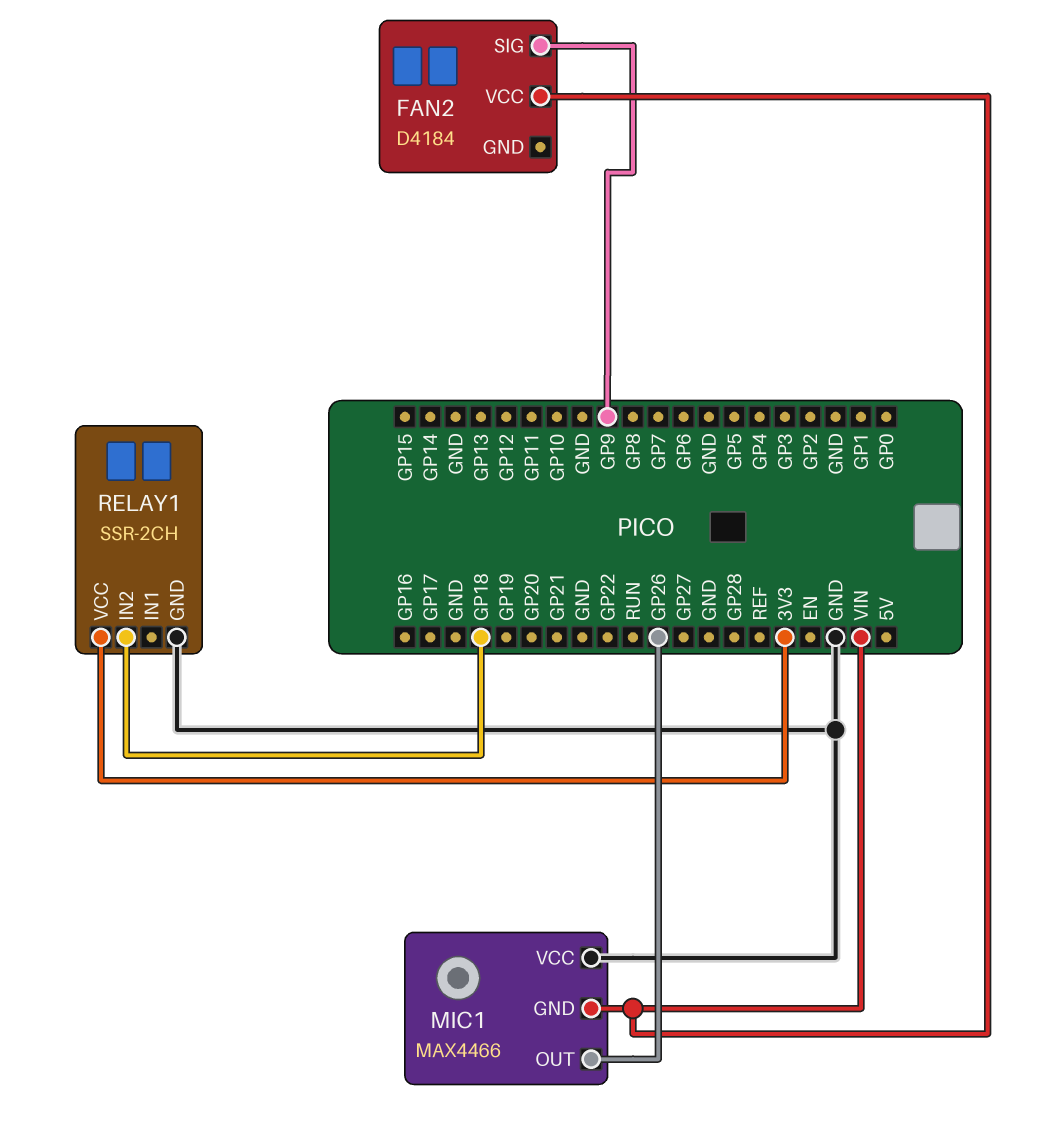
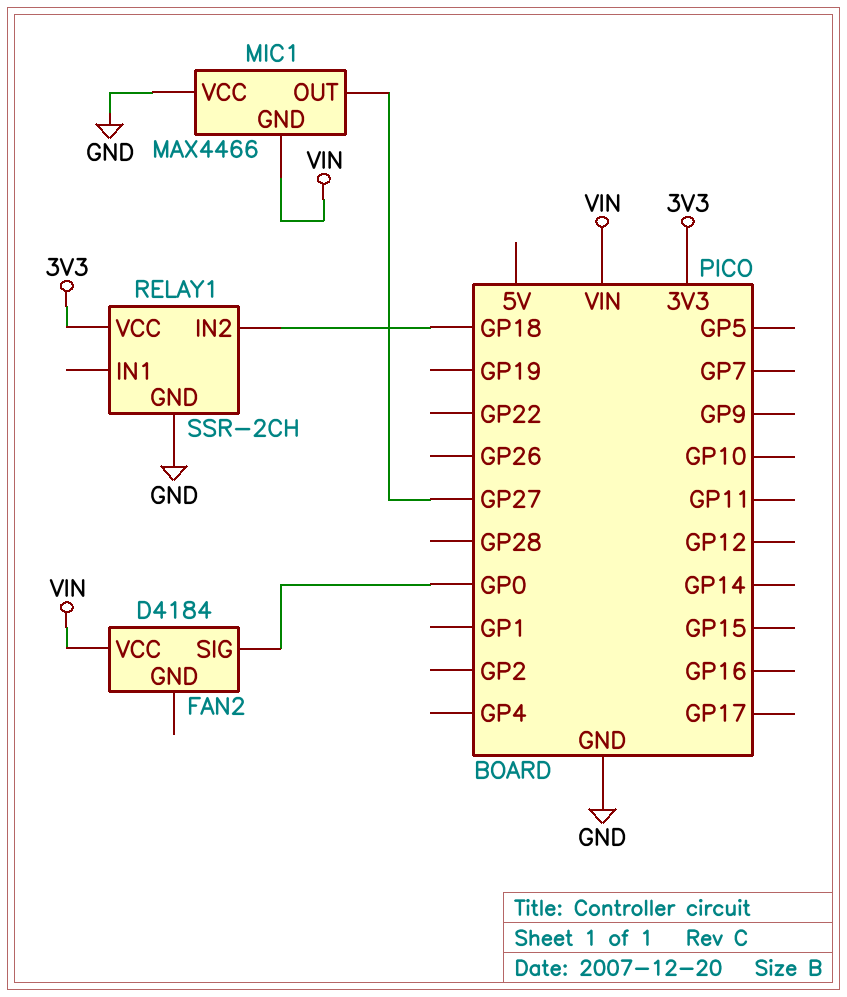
FAN2 pin SIG: GP9 -> GP0
MIC1 pin OUT: GP26 -> GP27

